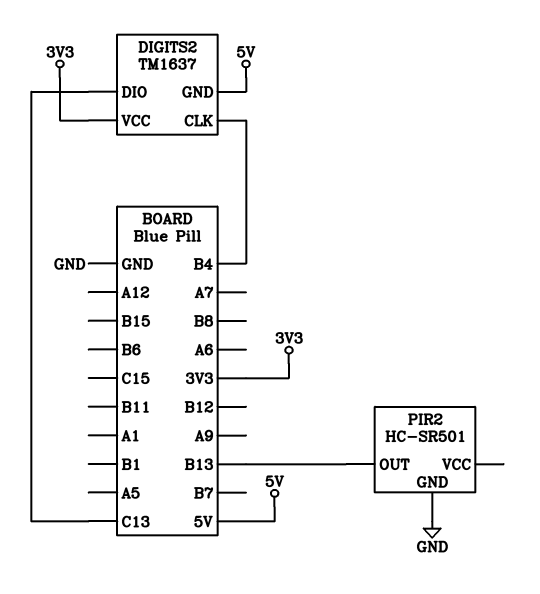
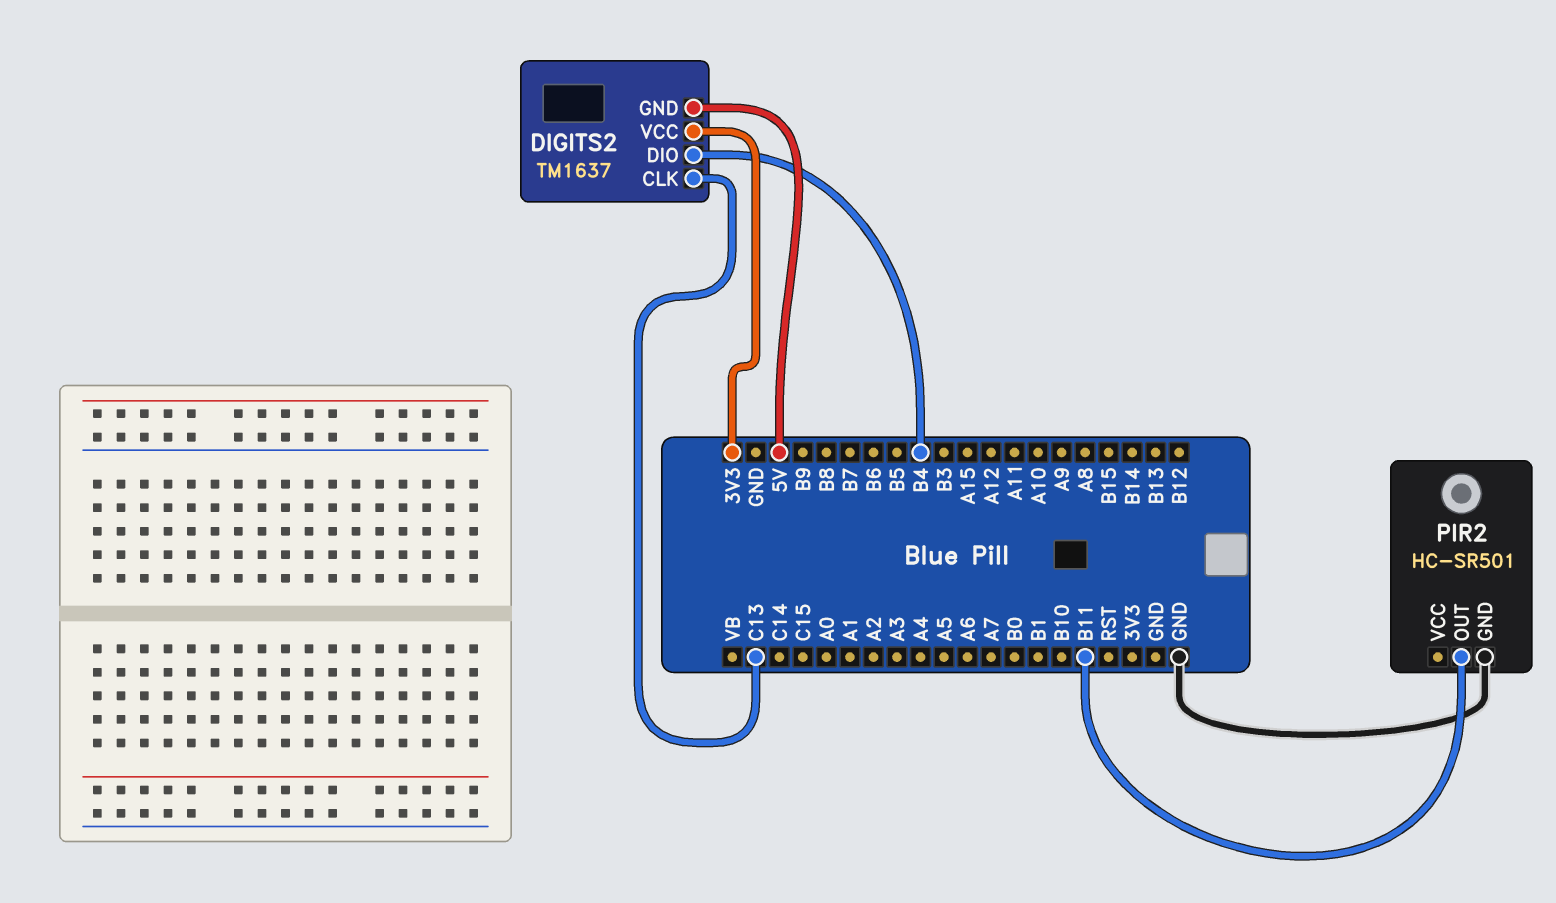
DIGITS2 pin CLK: B4 -> C13
DIGITS2 pin DIO: C13 -> B4
PIR2 pin OUT: B13 -> B11

